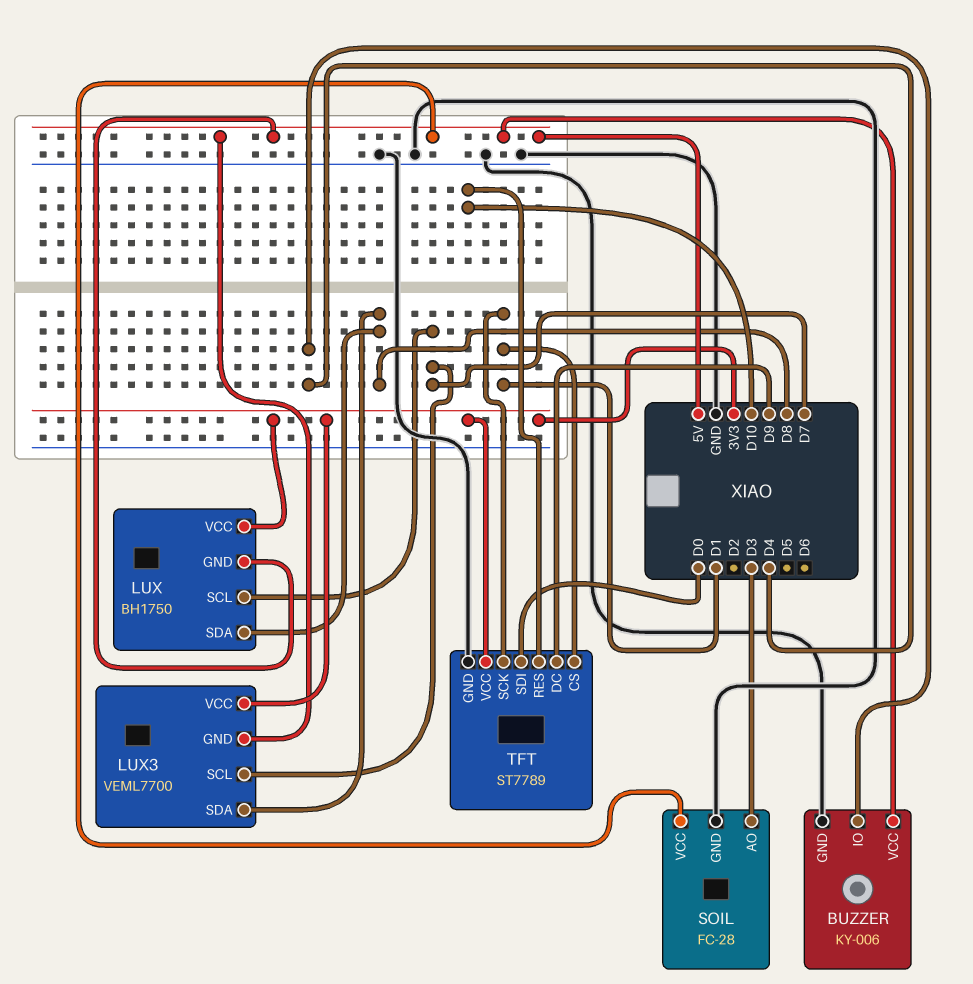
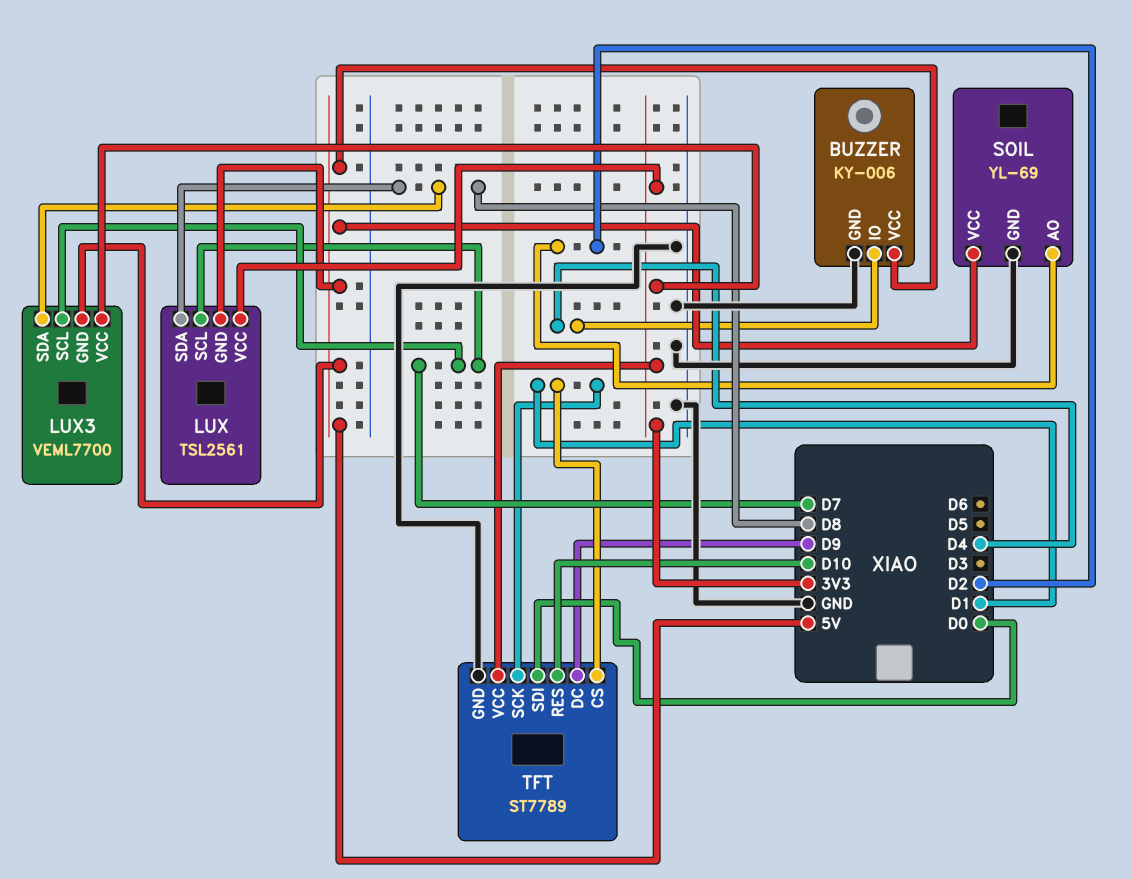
LUX: BH1750 -> TSL2561
SOIL: FC-28 -> YL-69
SOIL pin AO: D3 -> D2

